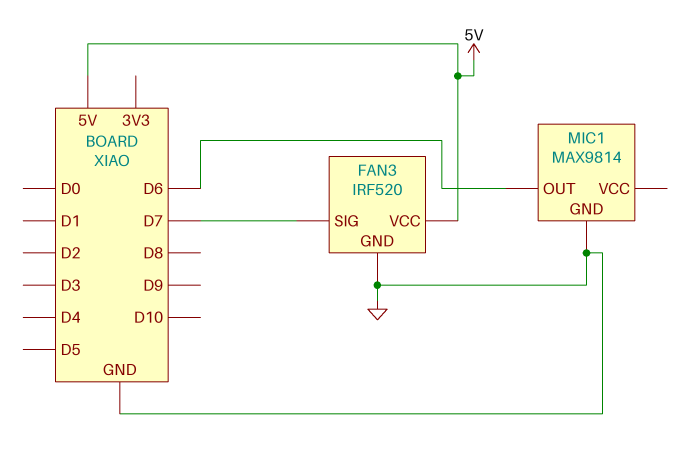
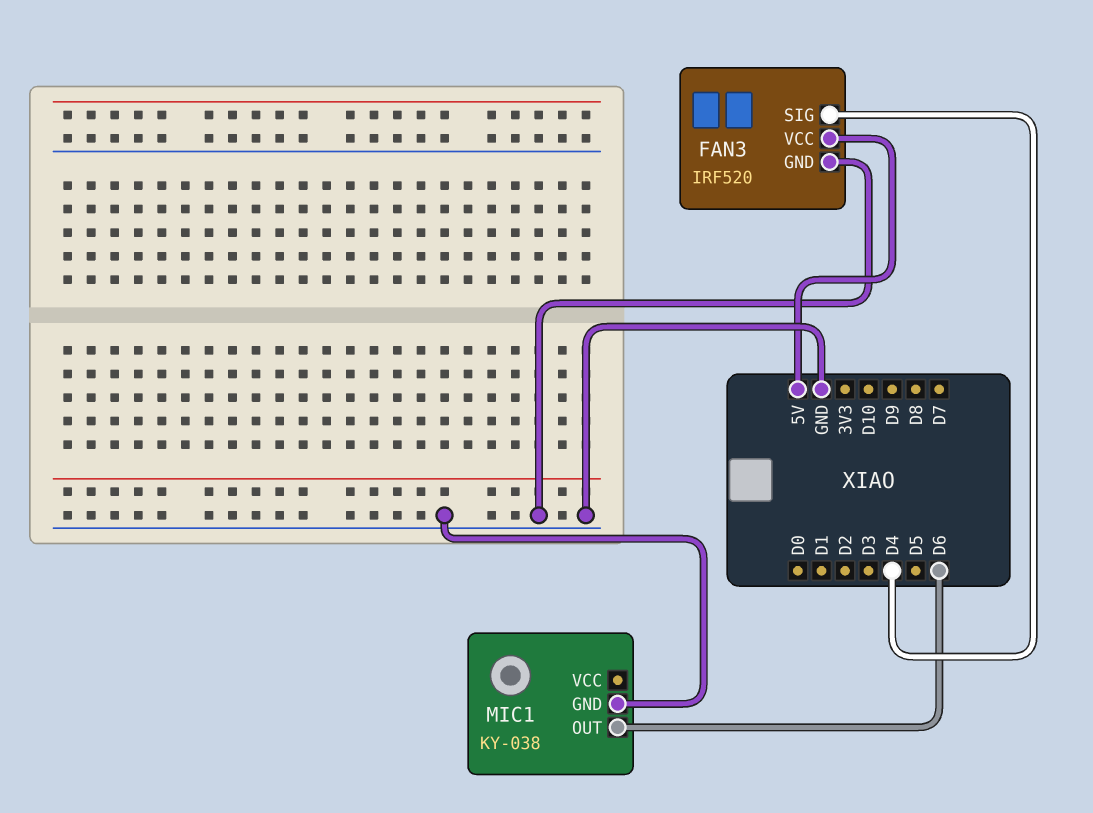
FAN3 pin SIG: D7 -> D4
MIC1: MAX9814 -> KY-038

